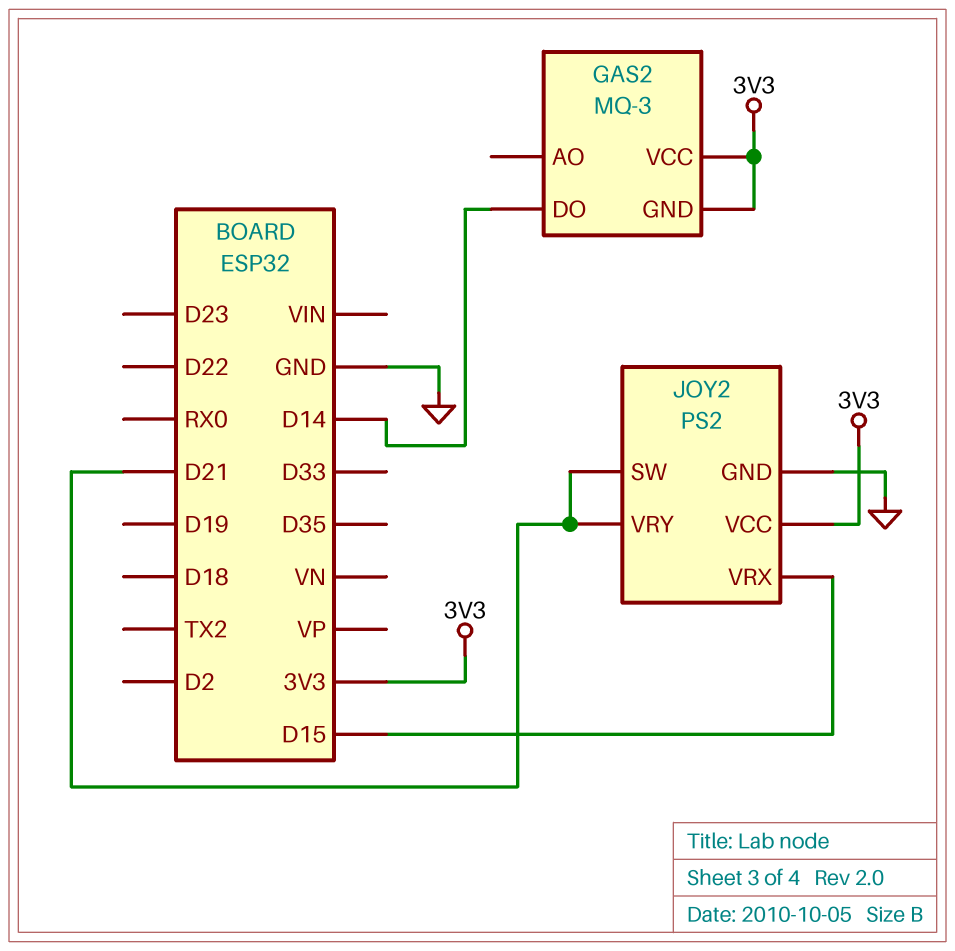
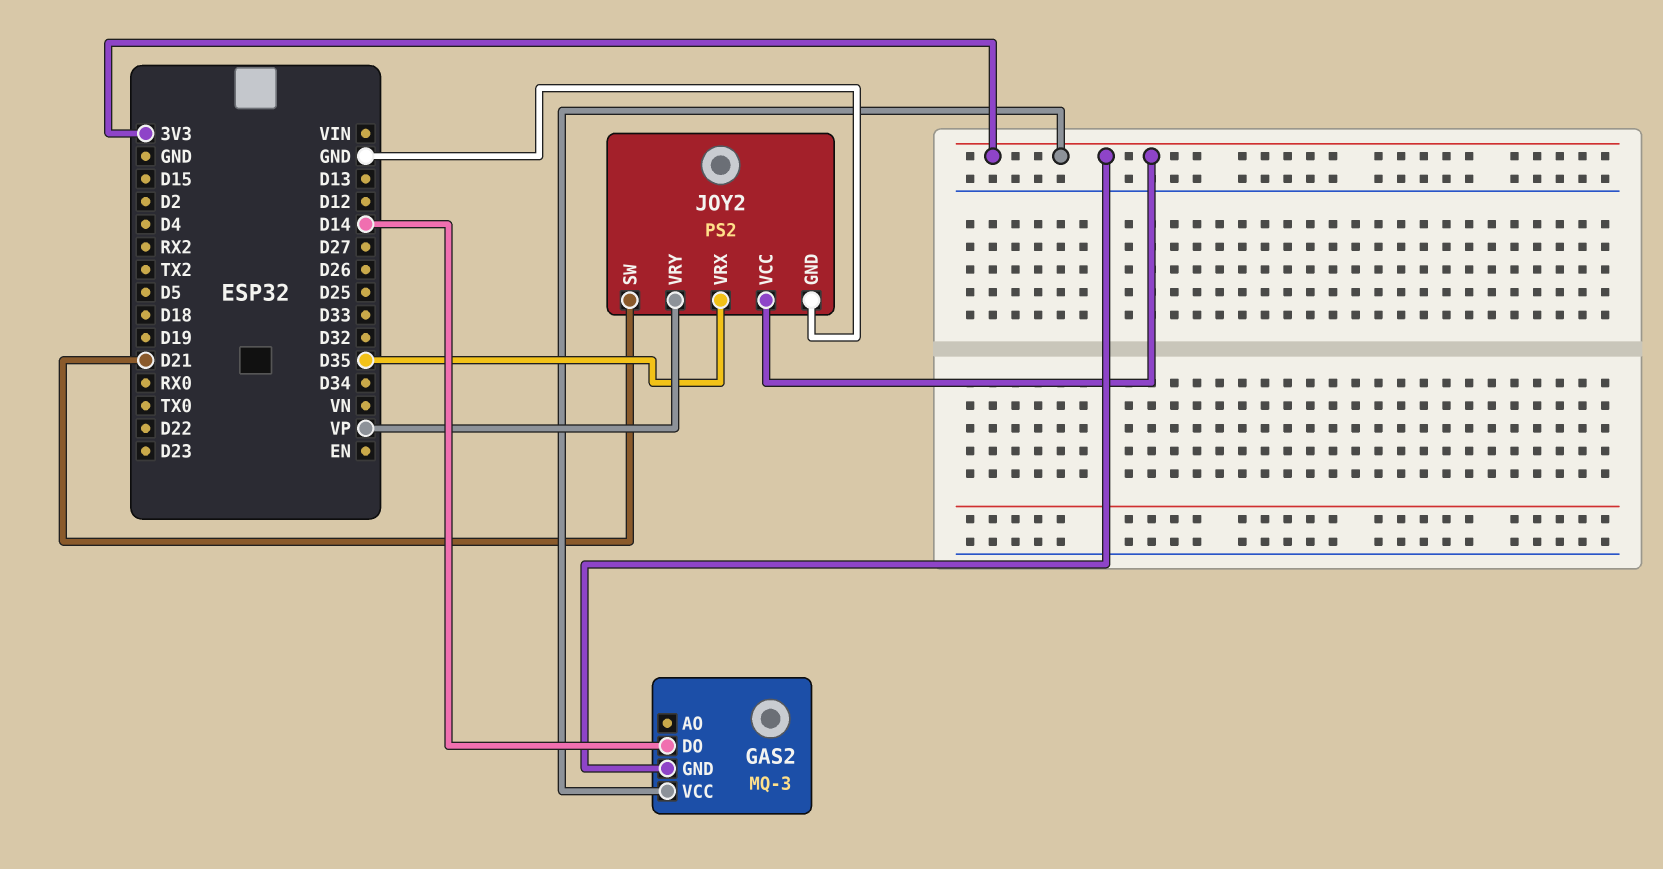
JOY2 pin VRX: D15 -> D35
JOY2 pin VRY: D21 -> VP

